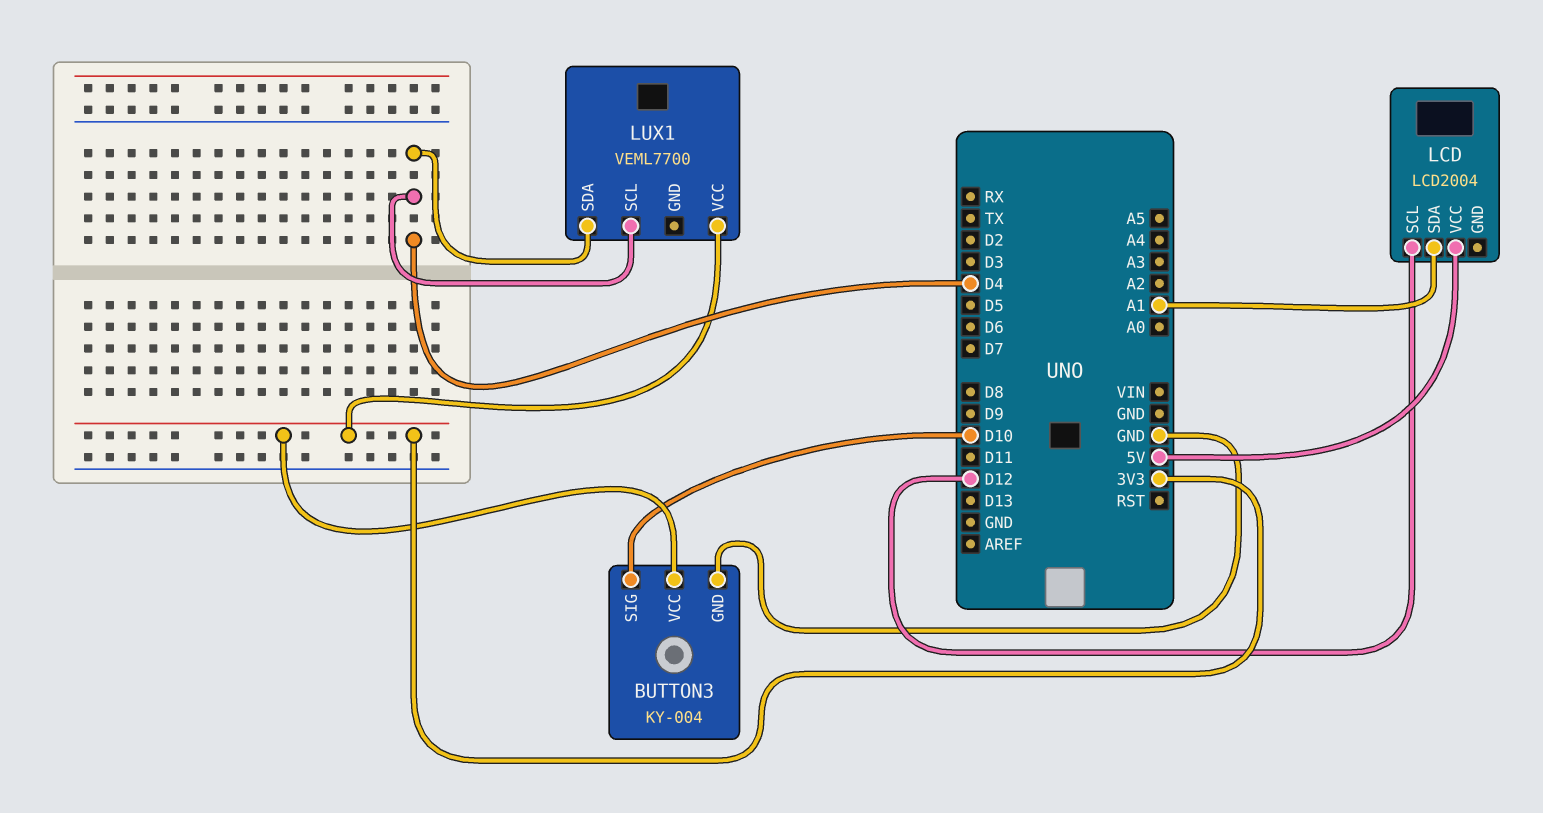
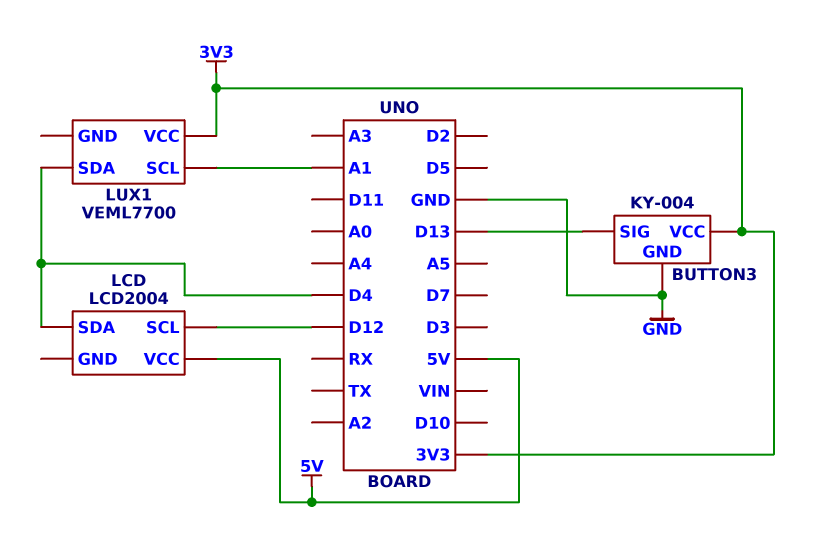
BUTTON3 pin SIG: D10 -> D13
LCD pin SDA: A1 -> D4
LUX1 pin SCL: D4 -> A1

